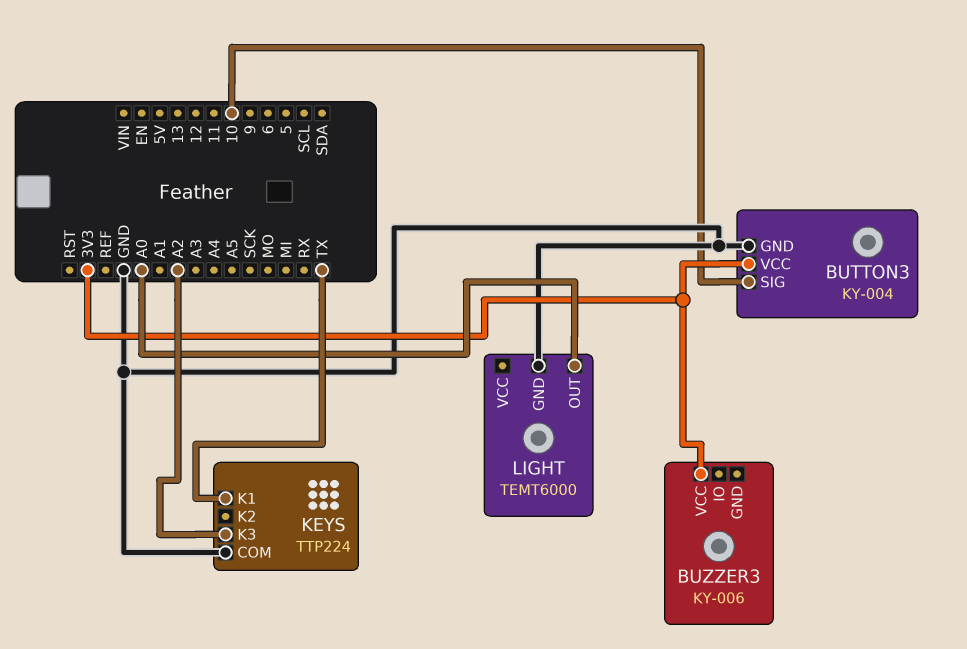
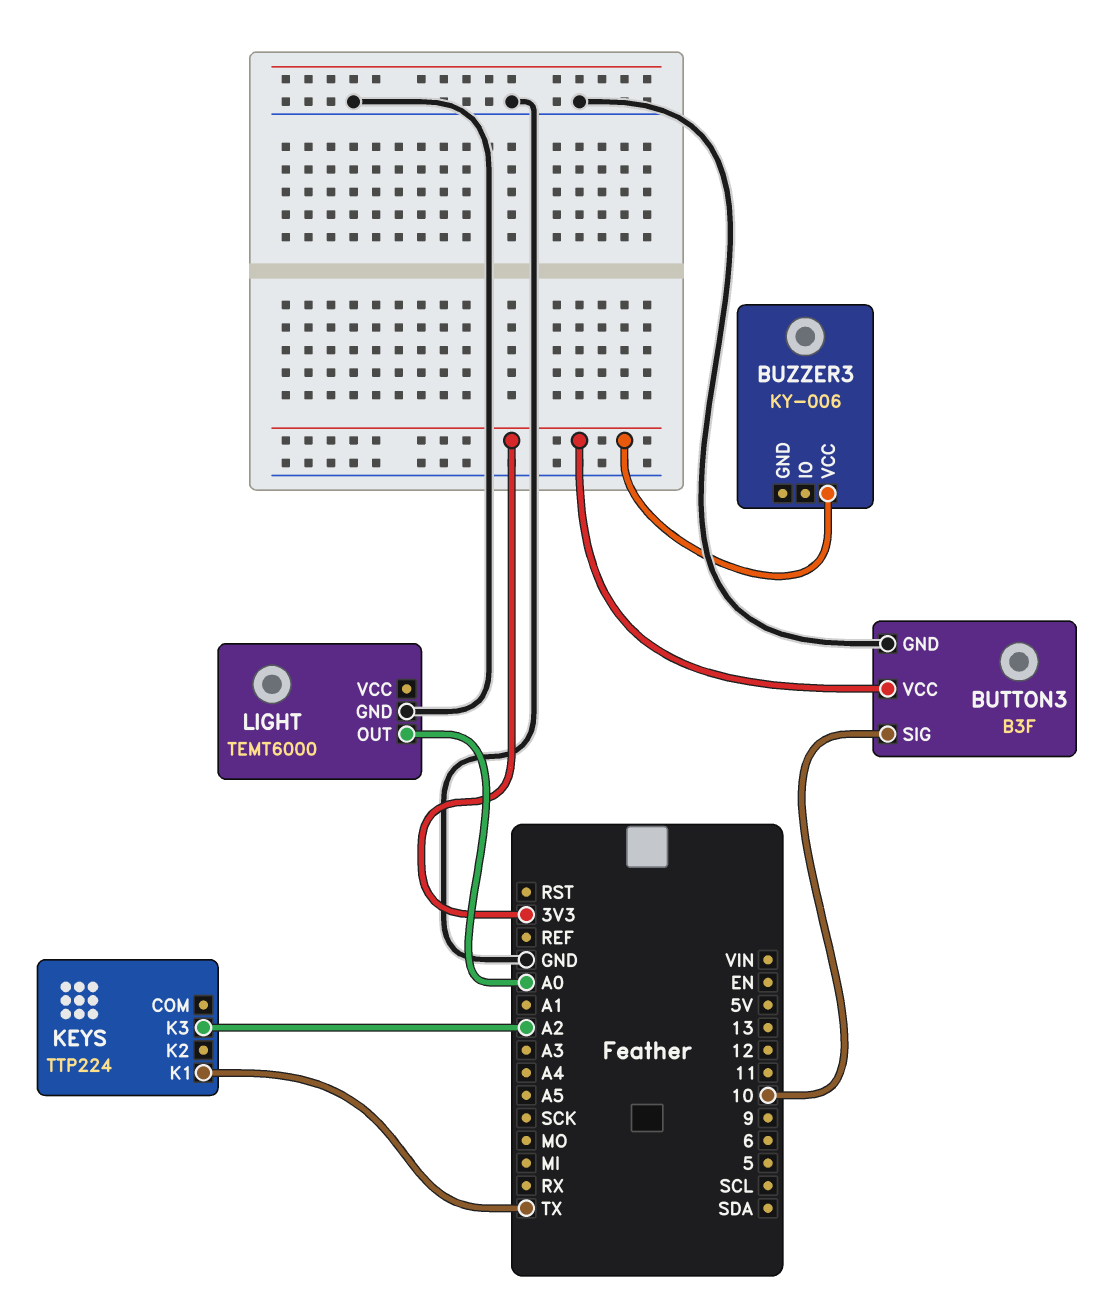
BUTTON3: KY-004 -> B3F
KEYS pin COM: GND -> none

